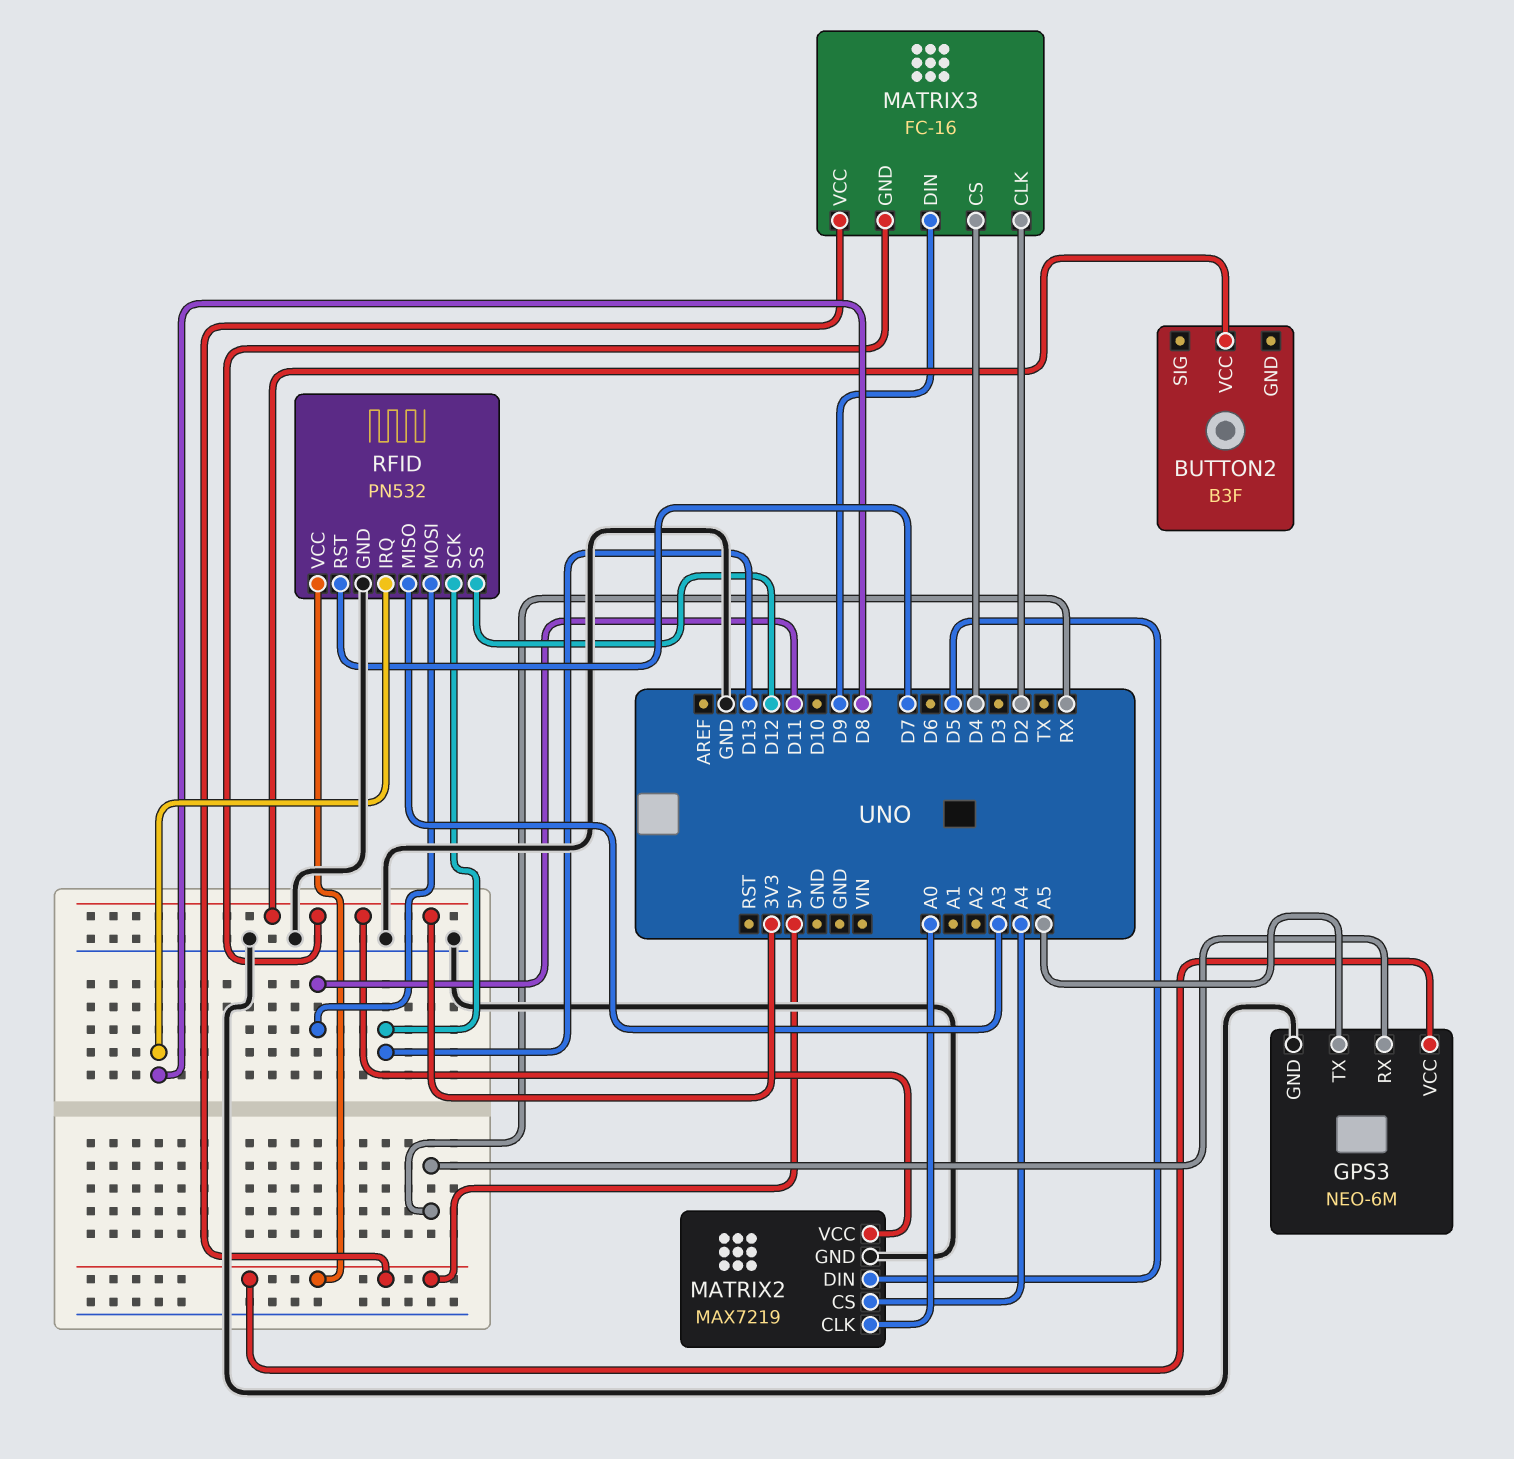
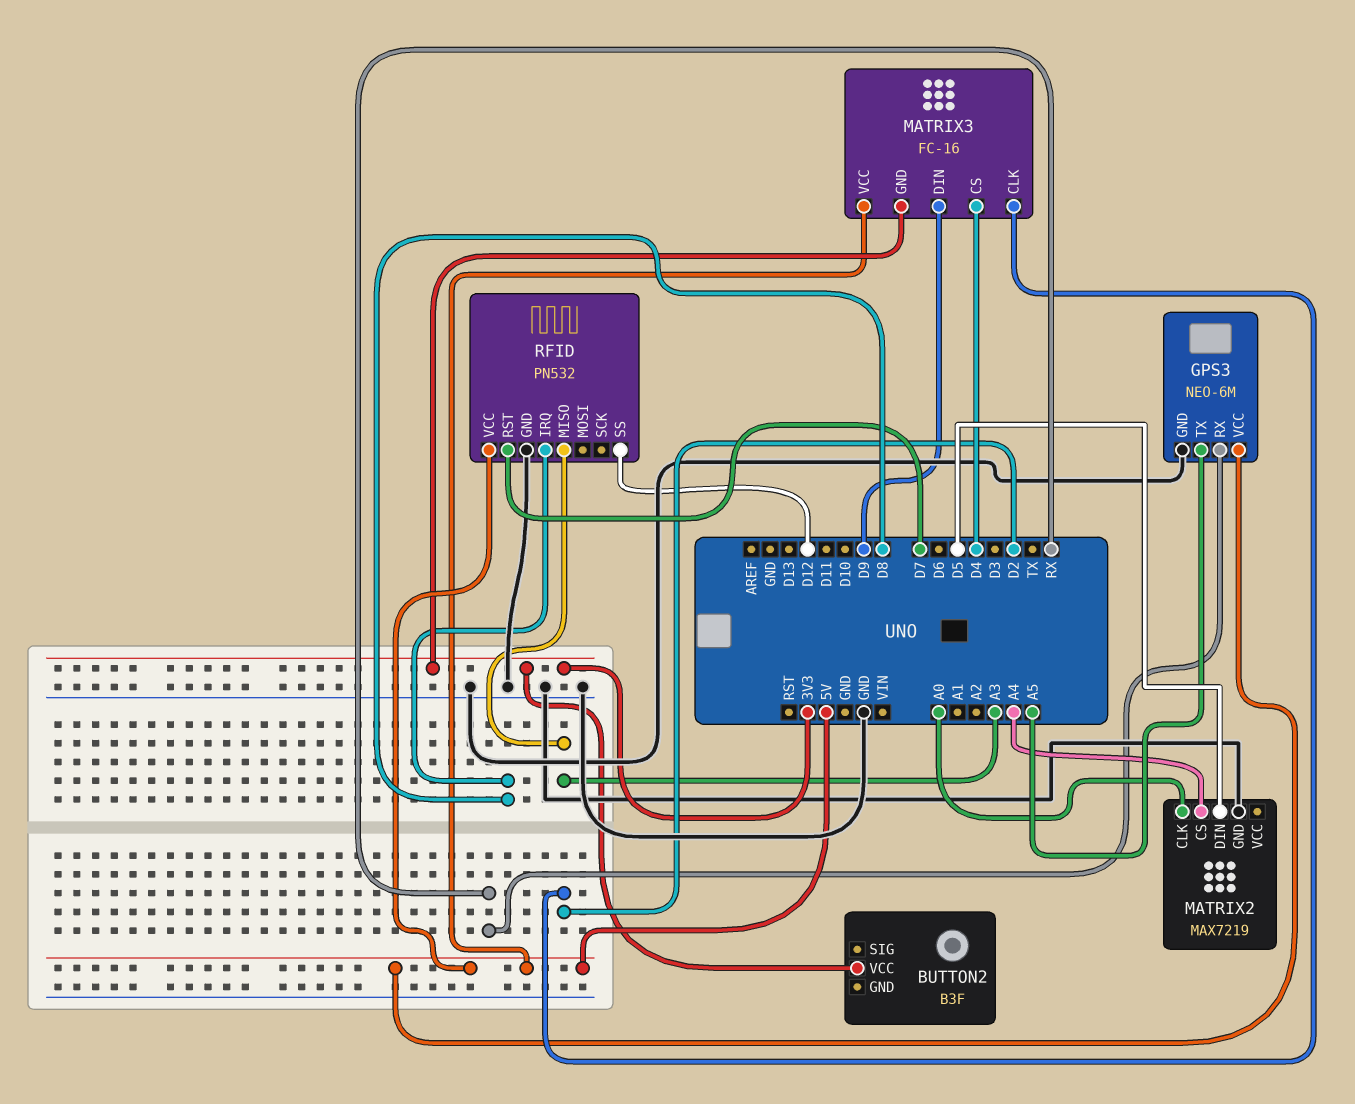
MATRIX2 pin VCC: 3V3 -> none
RFID pin MOSI: D11 -> none
RFID pin SCK: D13 -> none

